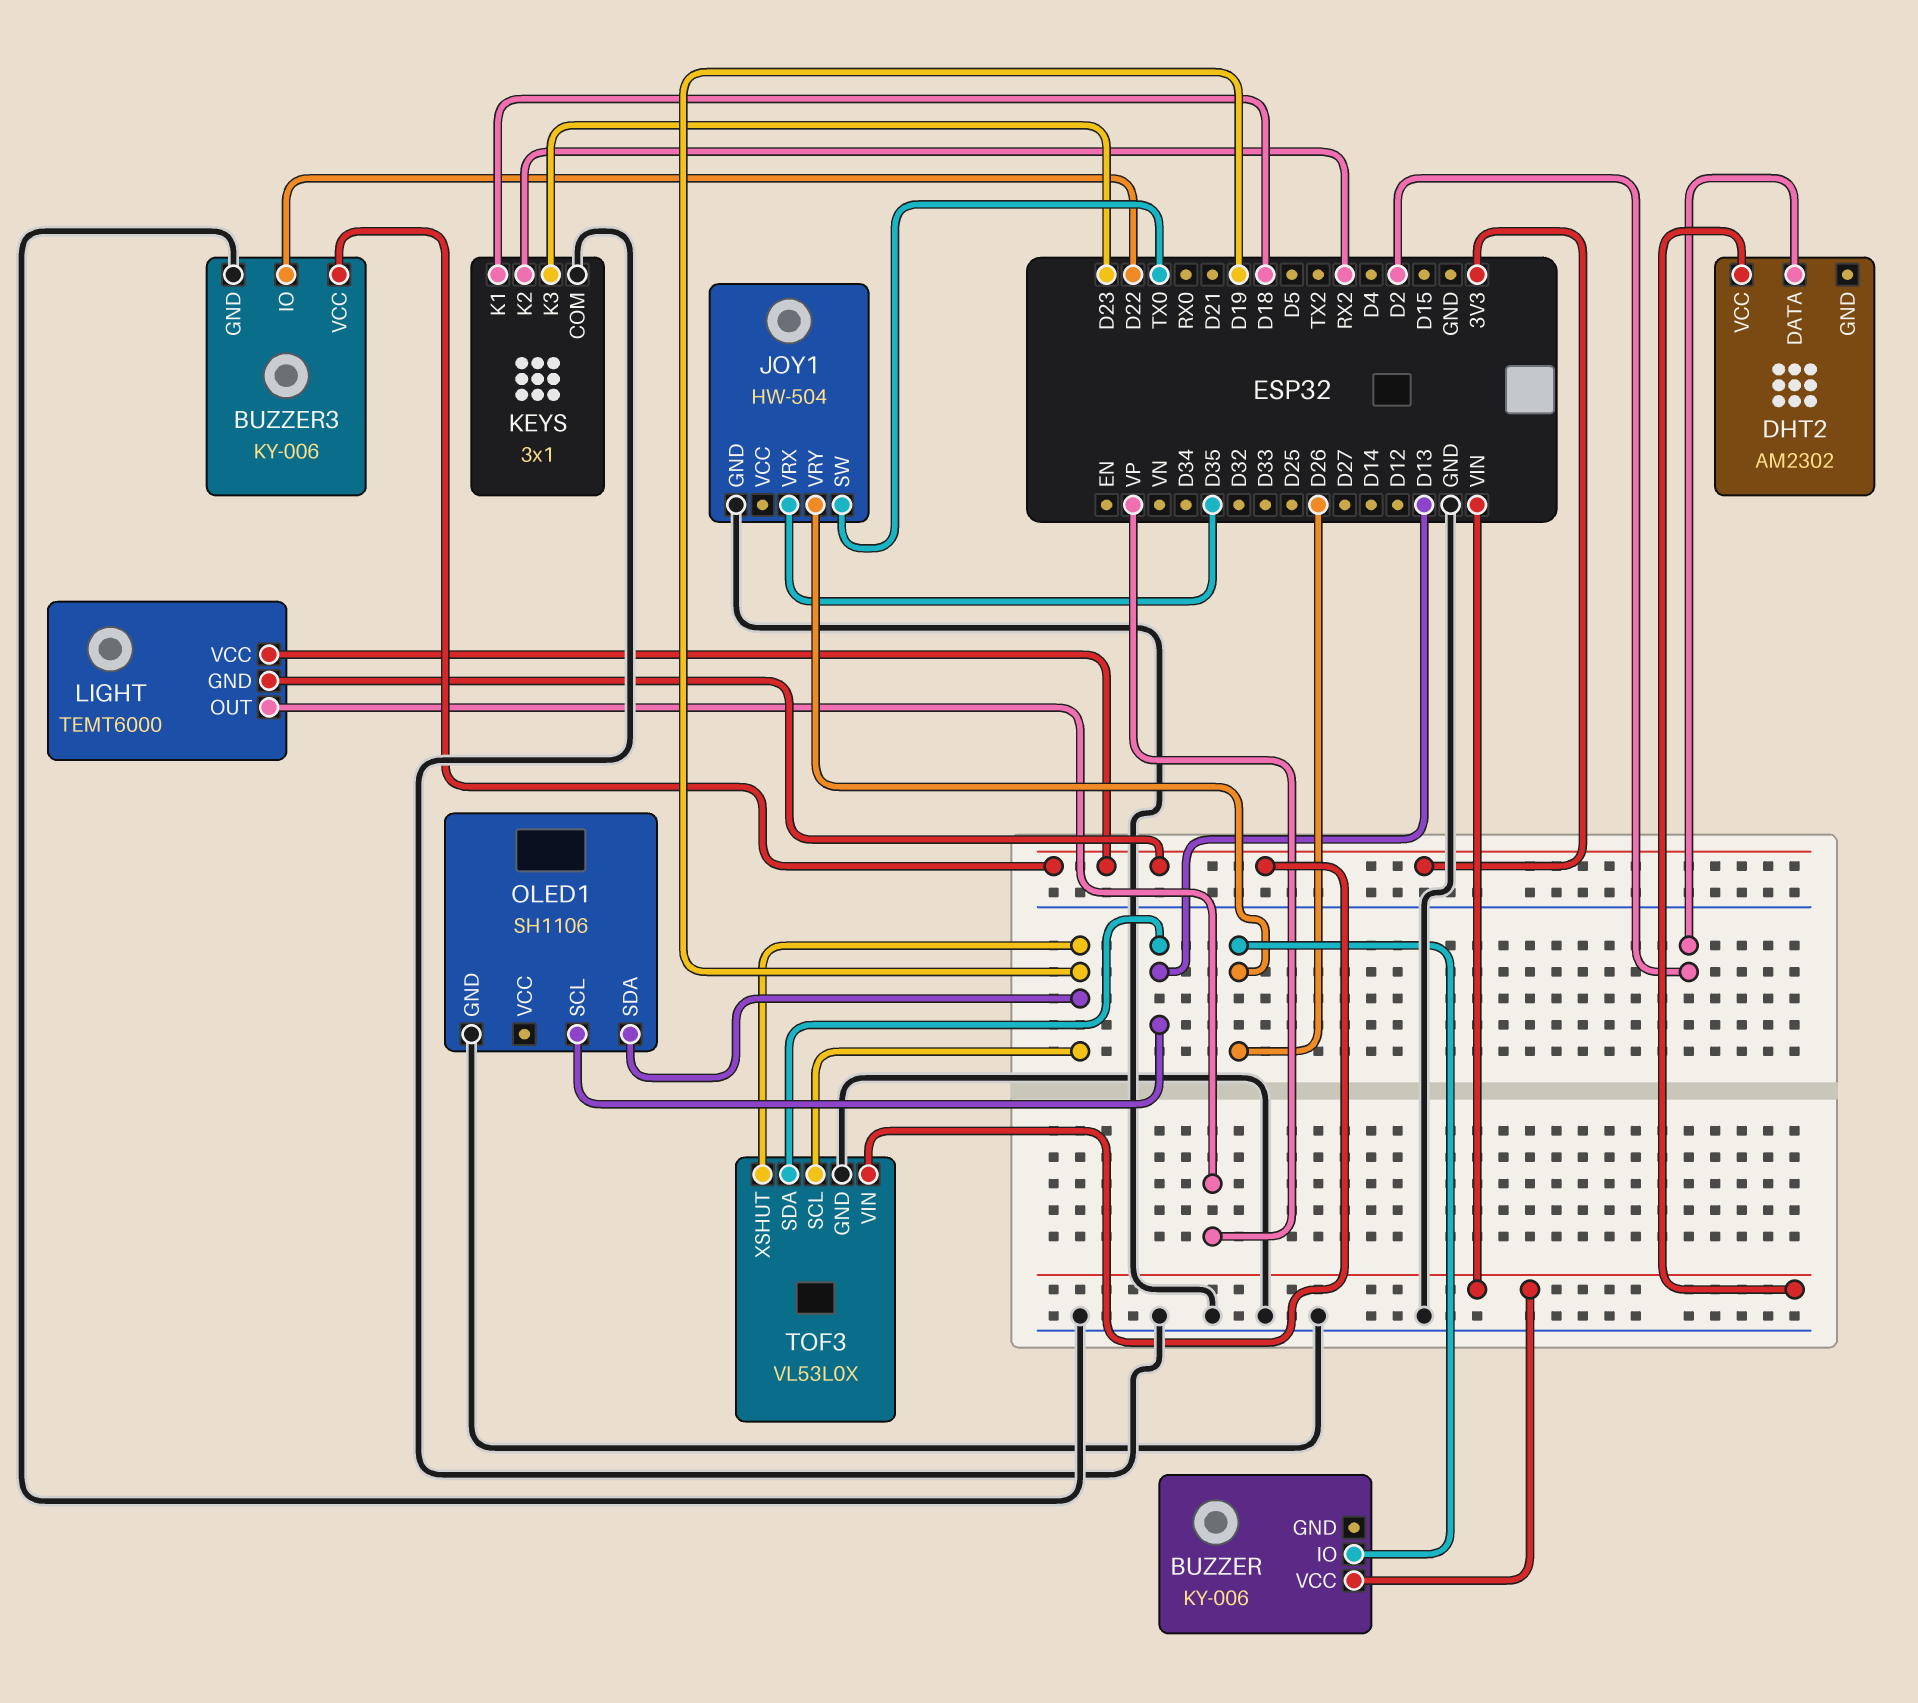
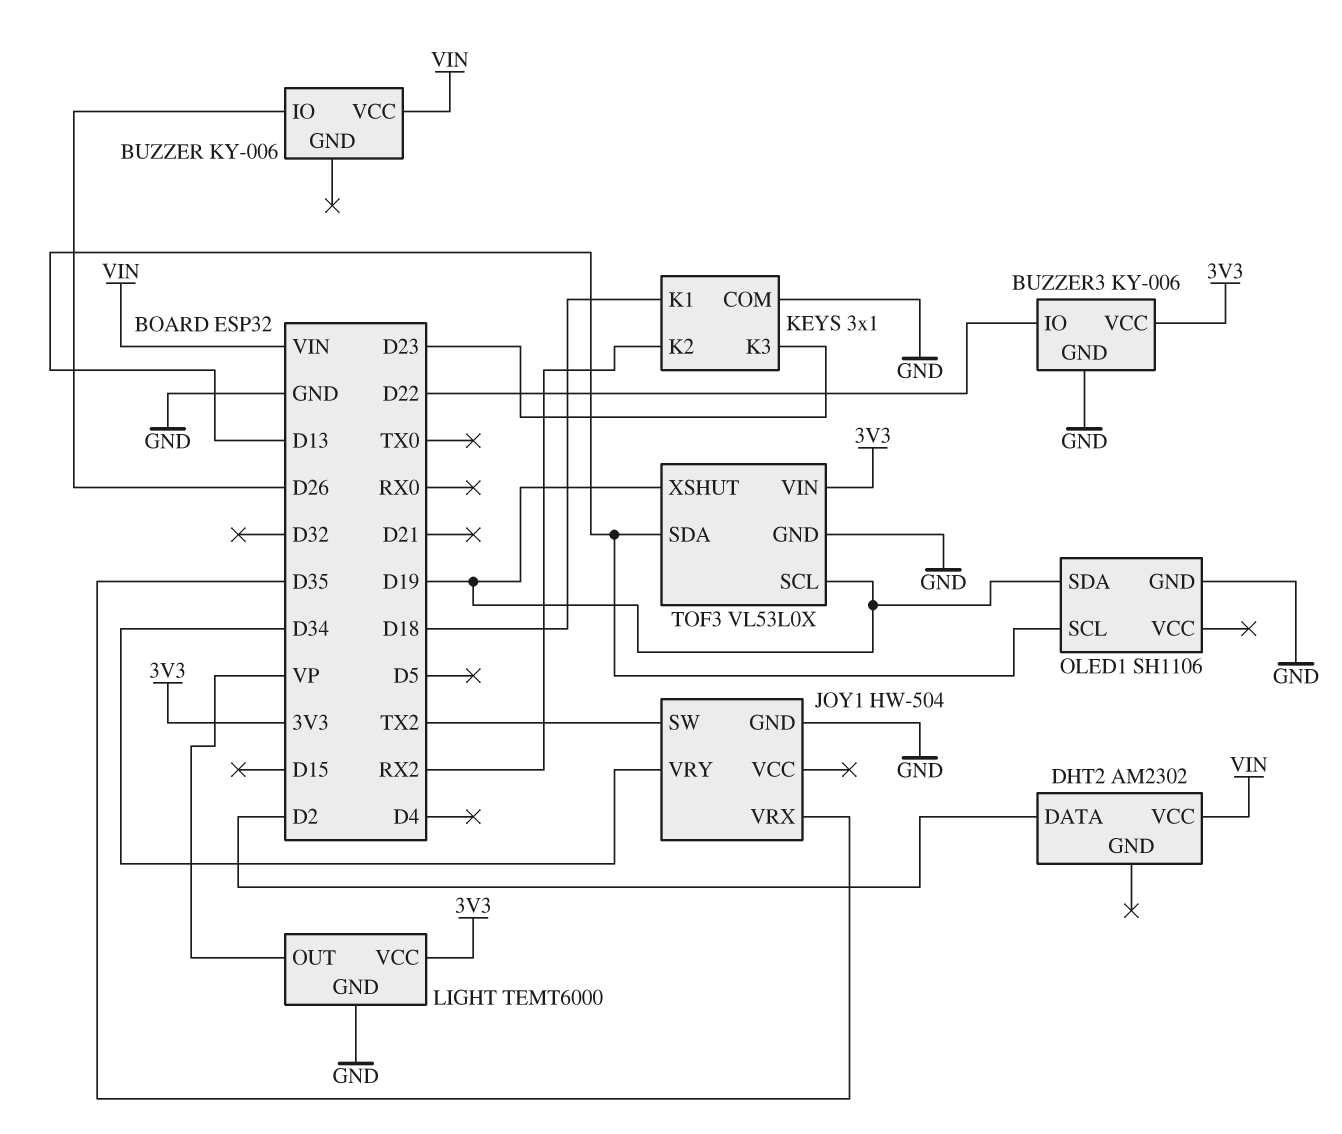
JOY1 pin SW: TX0 -> TX2
JOY1 pin VRY: D26 -> D34
LIGHT pin GND: 3V3 -> GND

